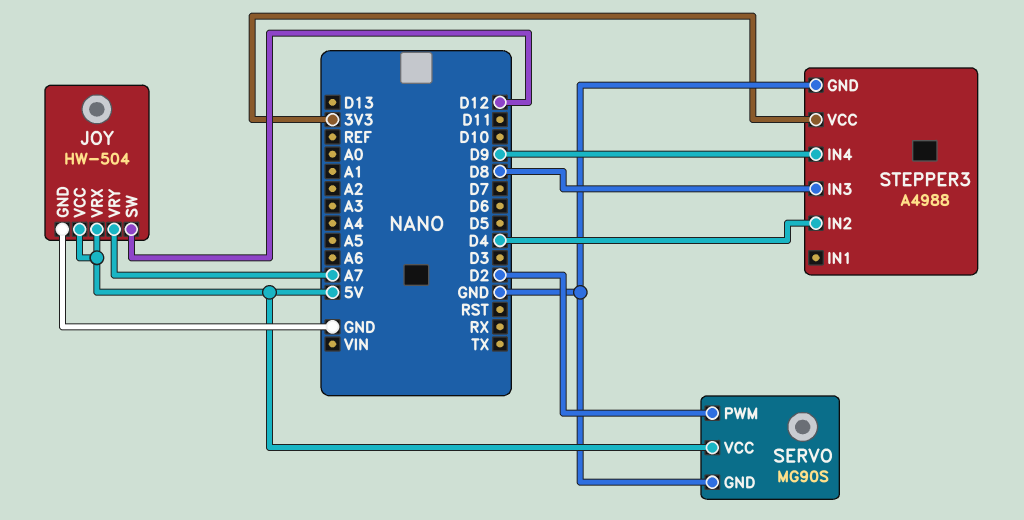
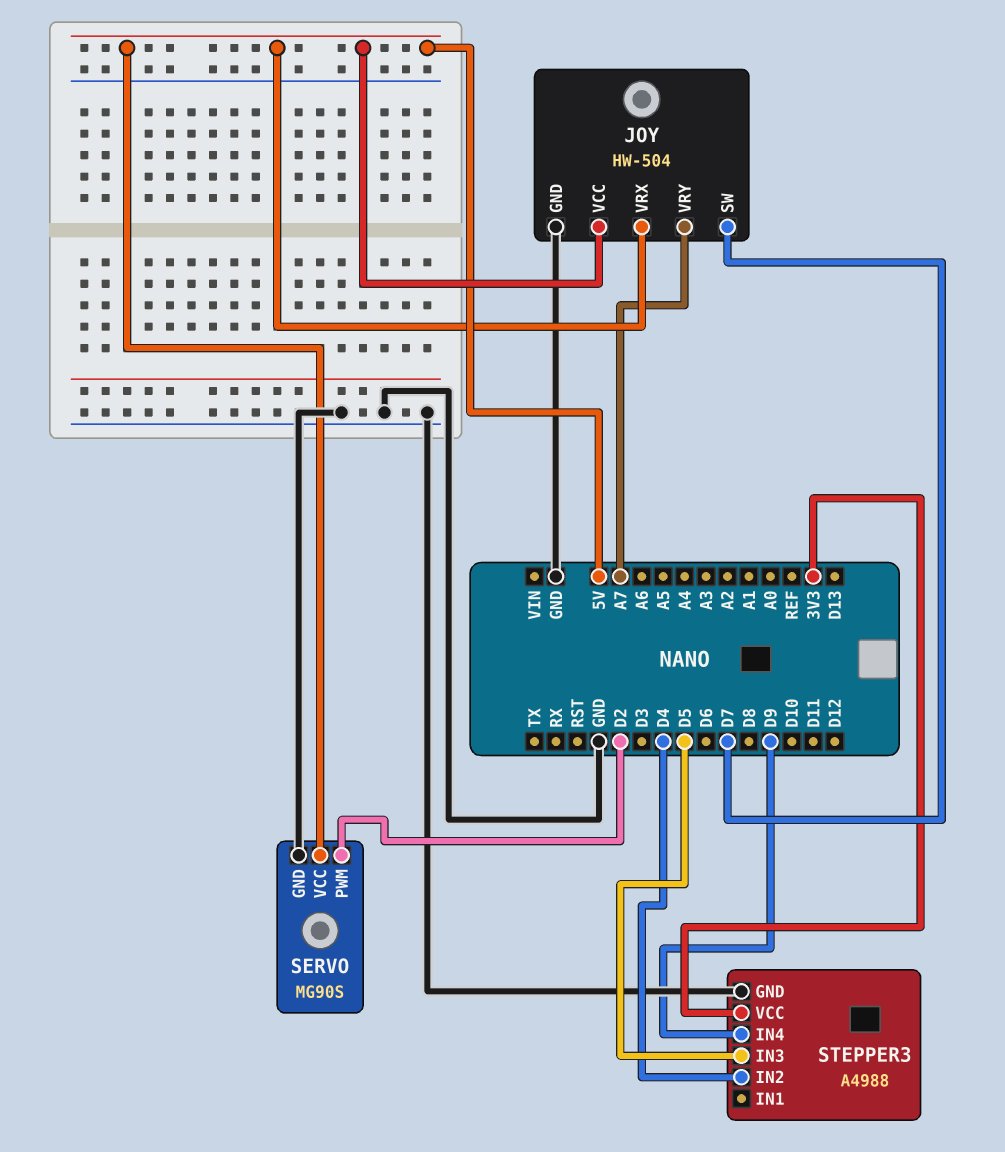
JOY pin SW: D12 -> D7
STEPPER3 pin IN3: D8 -> D5

